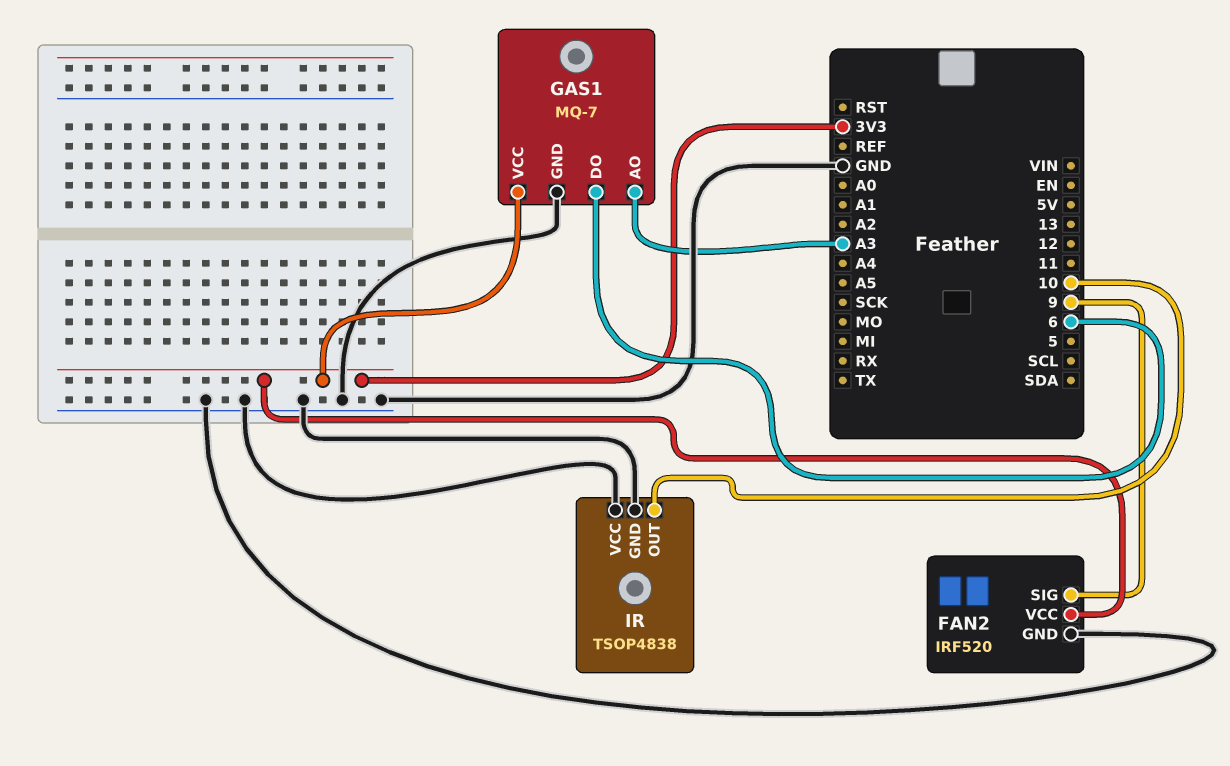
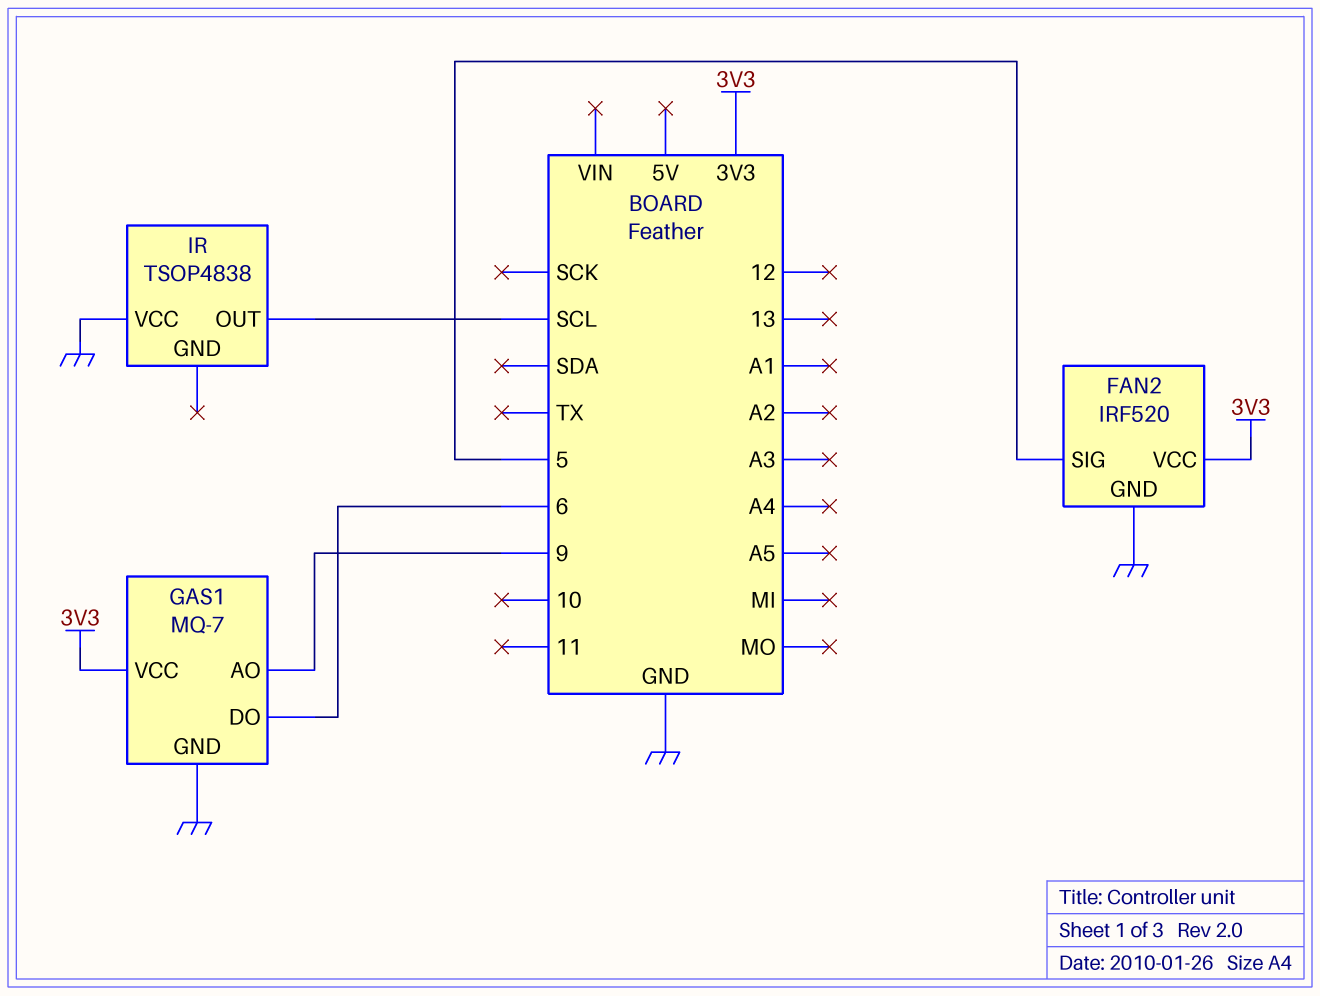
FAN2 pin SIG: 9 -> 5
GAS1 pin AO: A3 -> 9
IR pin GND: GND -> none
IR pin OUT: 10 -> SCL

